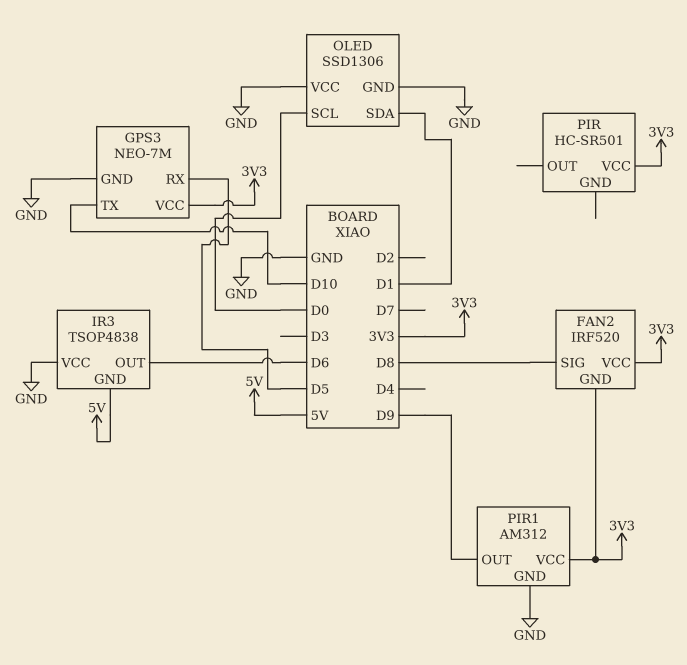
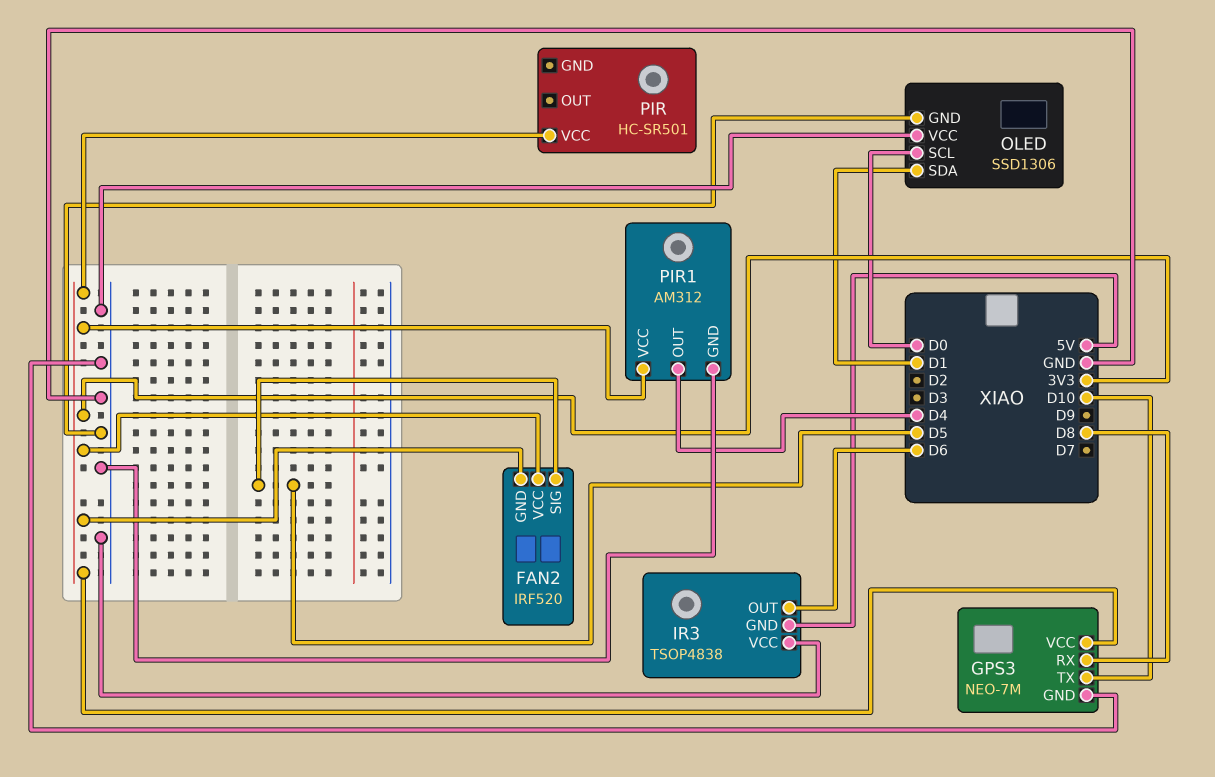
FAN2 pin SIG: D8 -> D5
GPS3 pin RX: D5 -> D8
PIR1 pin OUT: D9 -> D4

